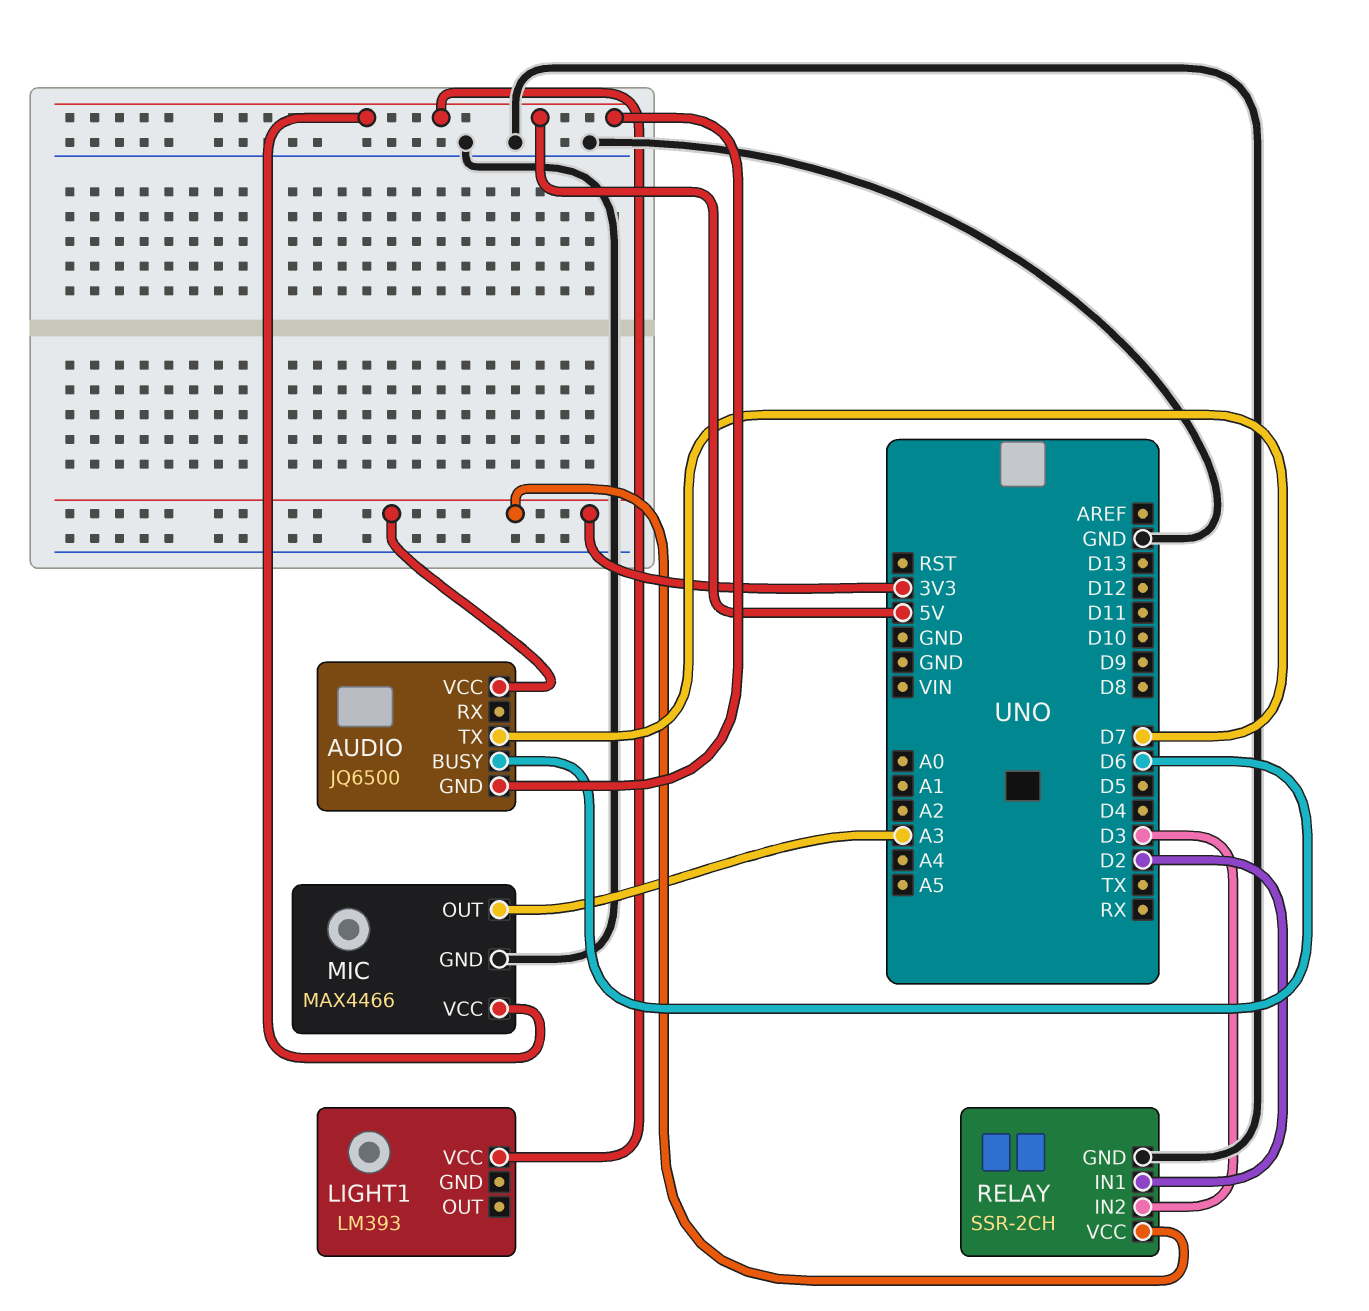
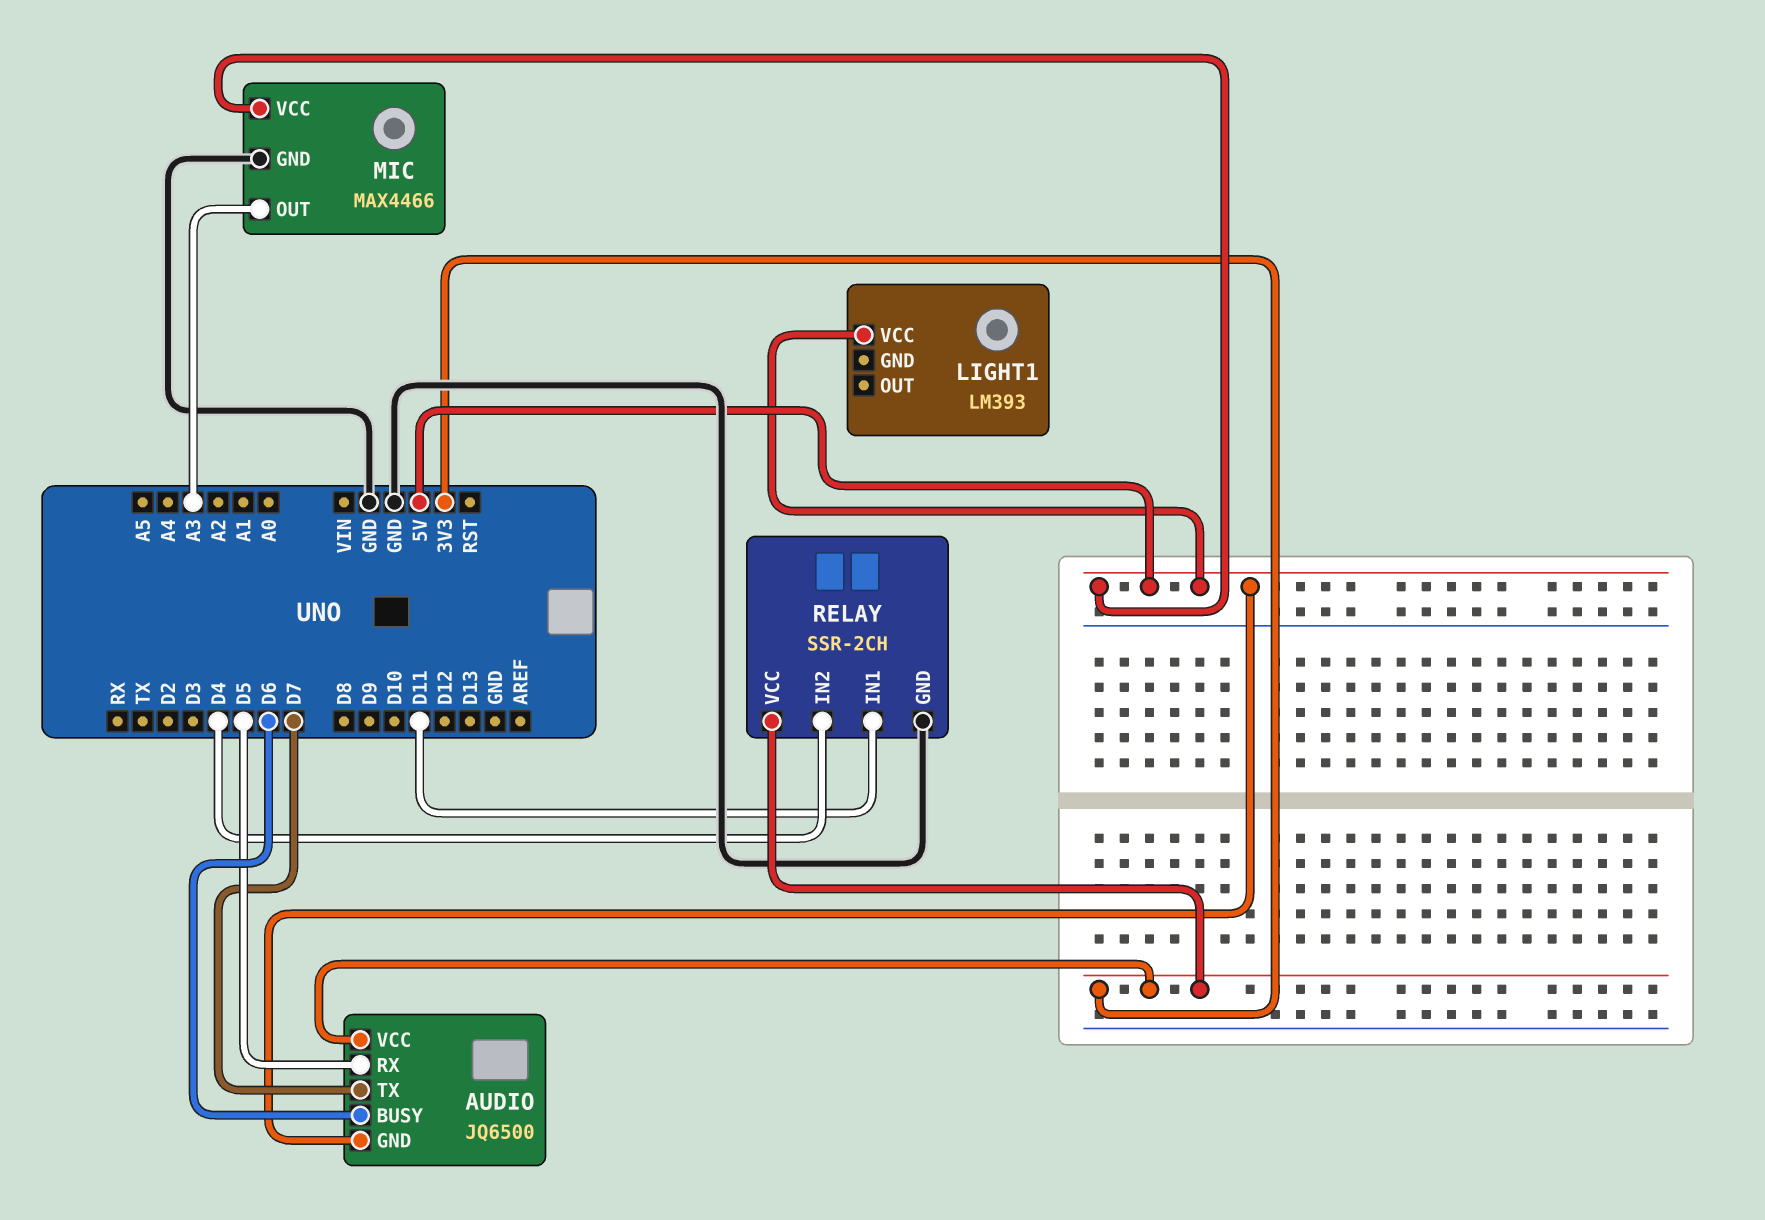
AUDIO pin RX: none -> D5
RELAY pin IN1: D2 -> D11
RELAY pin IN2: D3 -> D4

